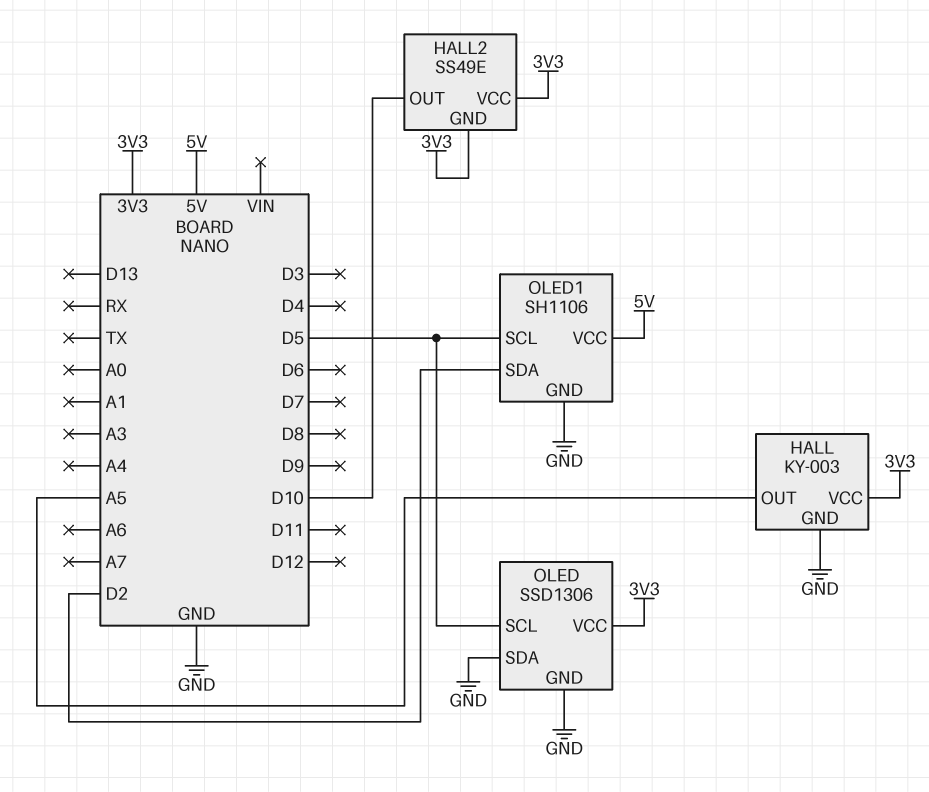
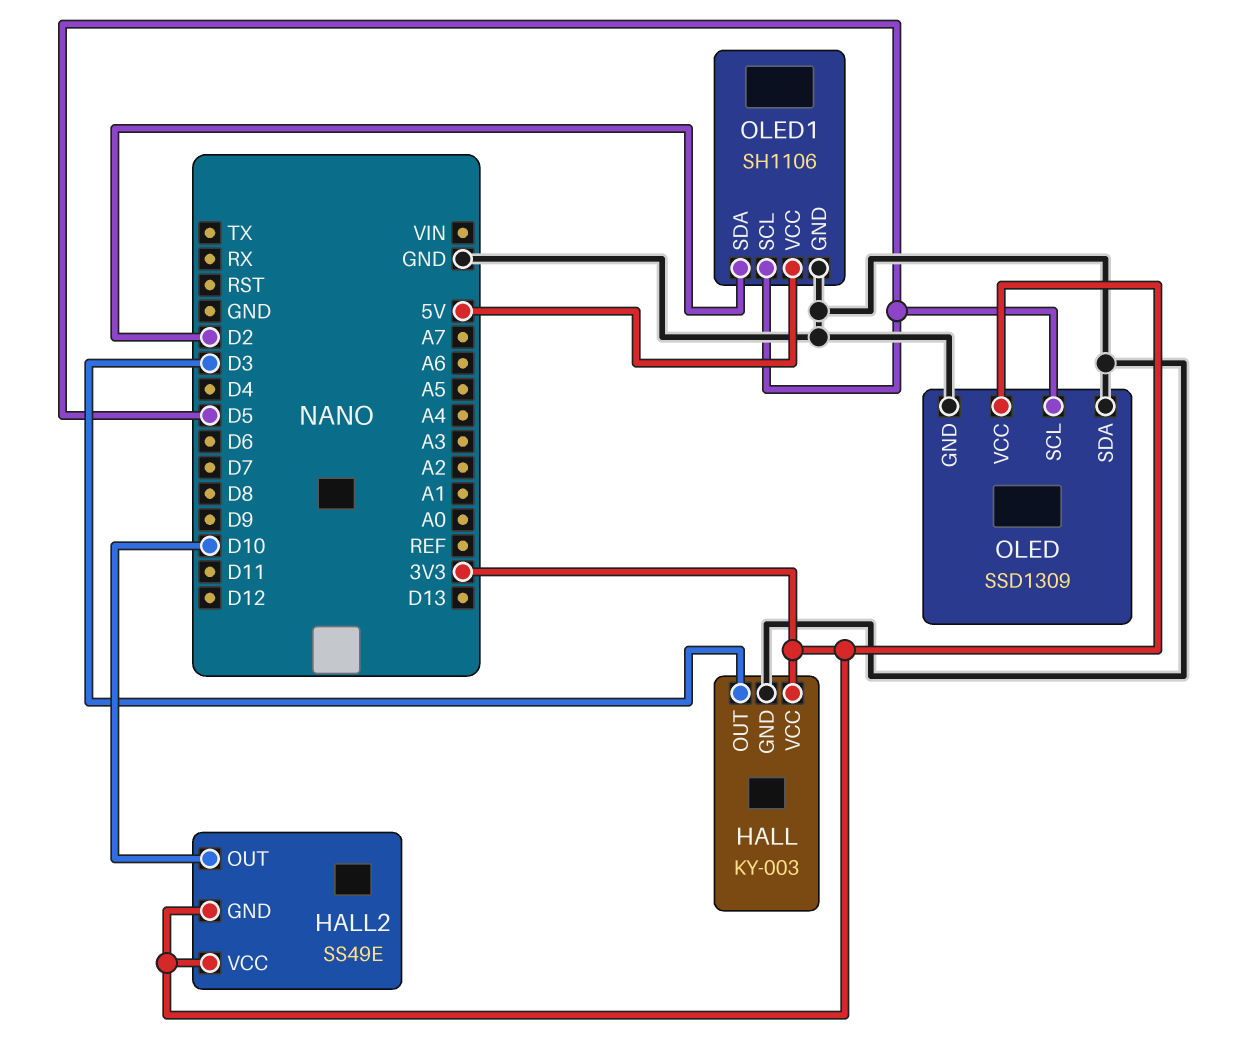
HALL pin OUT: A5 -> D3
OLED: SSD1306 -> SSD1309

